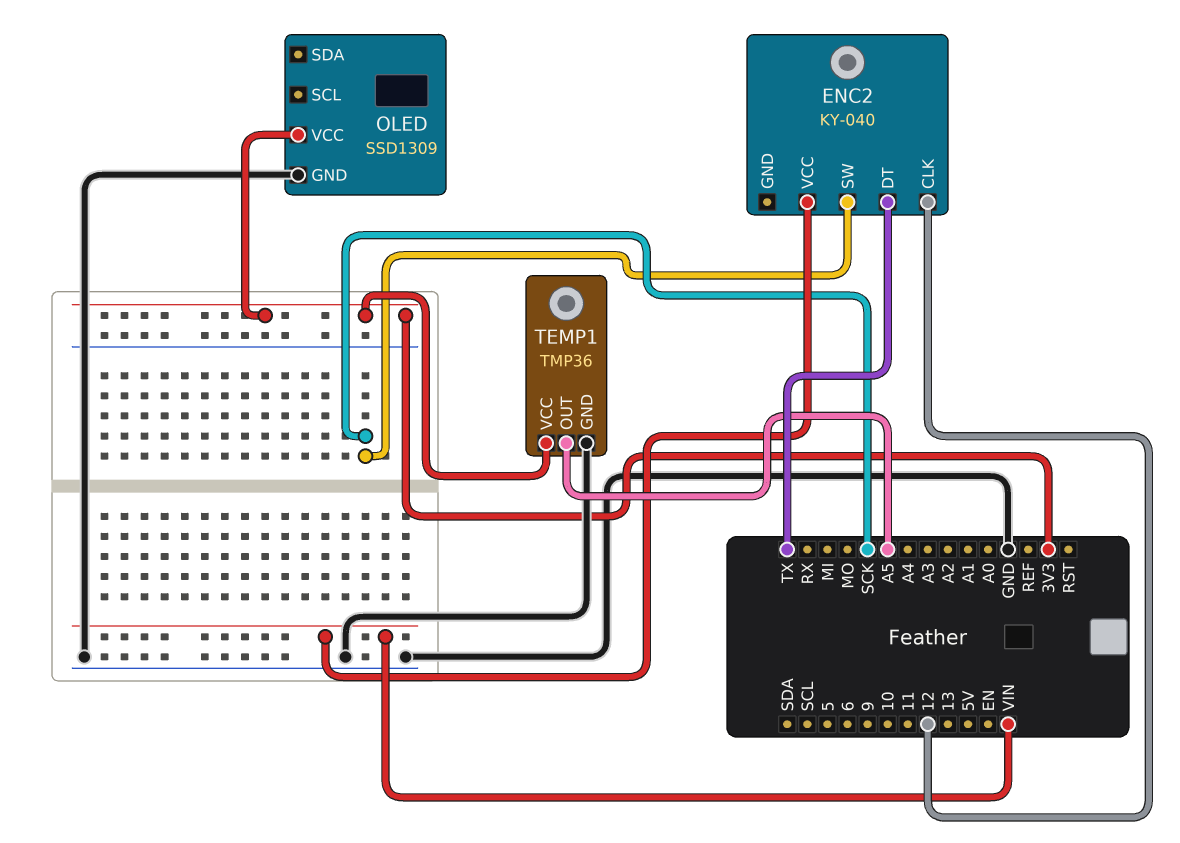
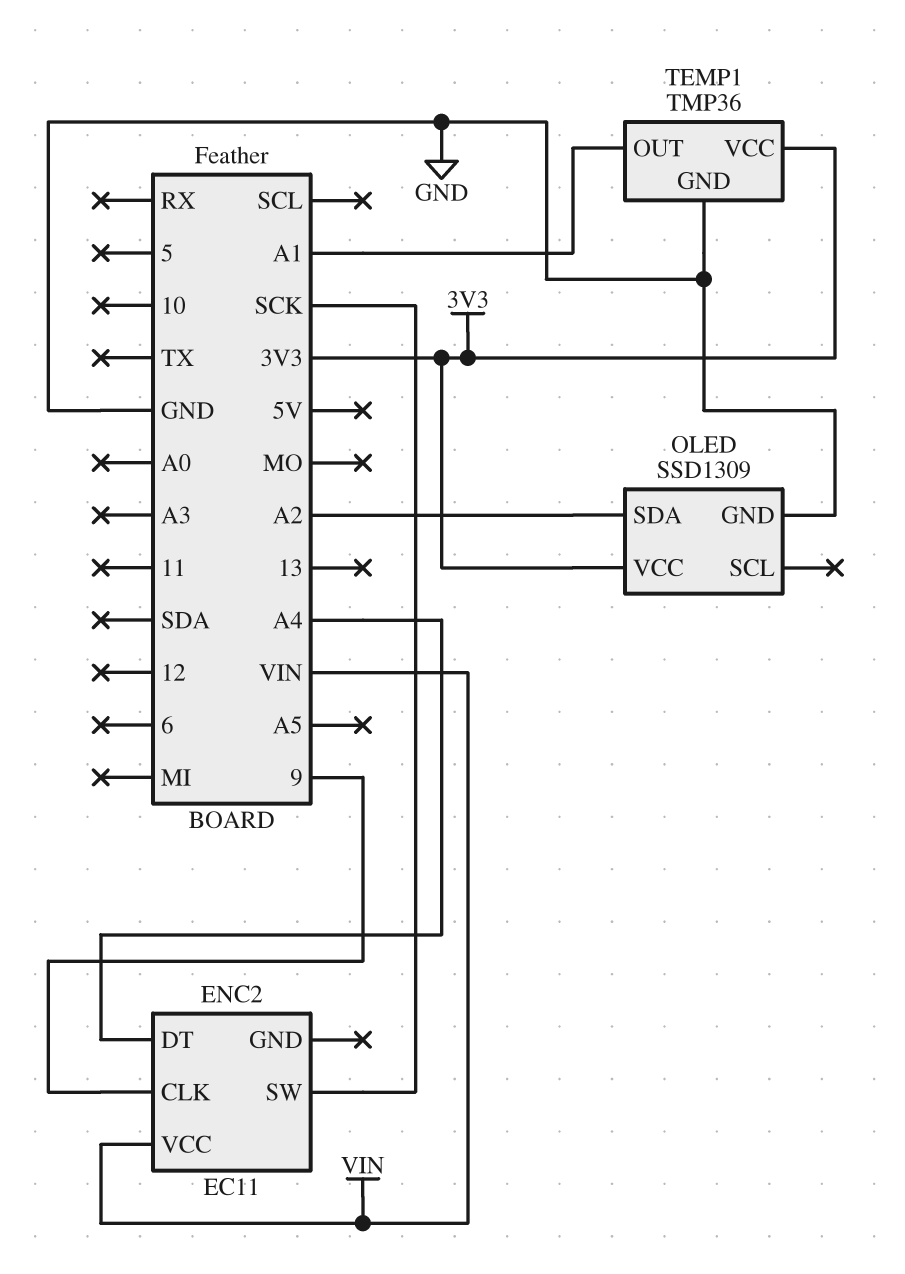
ENC2: KY-040 -> EC11
ENC2 pin CLK: 12 -> 9
ENC2 pin DT: TX -> A4
OLED pin SDA: none -> A2
TEMP1 pin OUT: A5 -> A1

